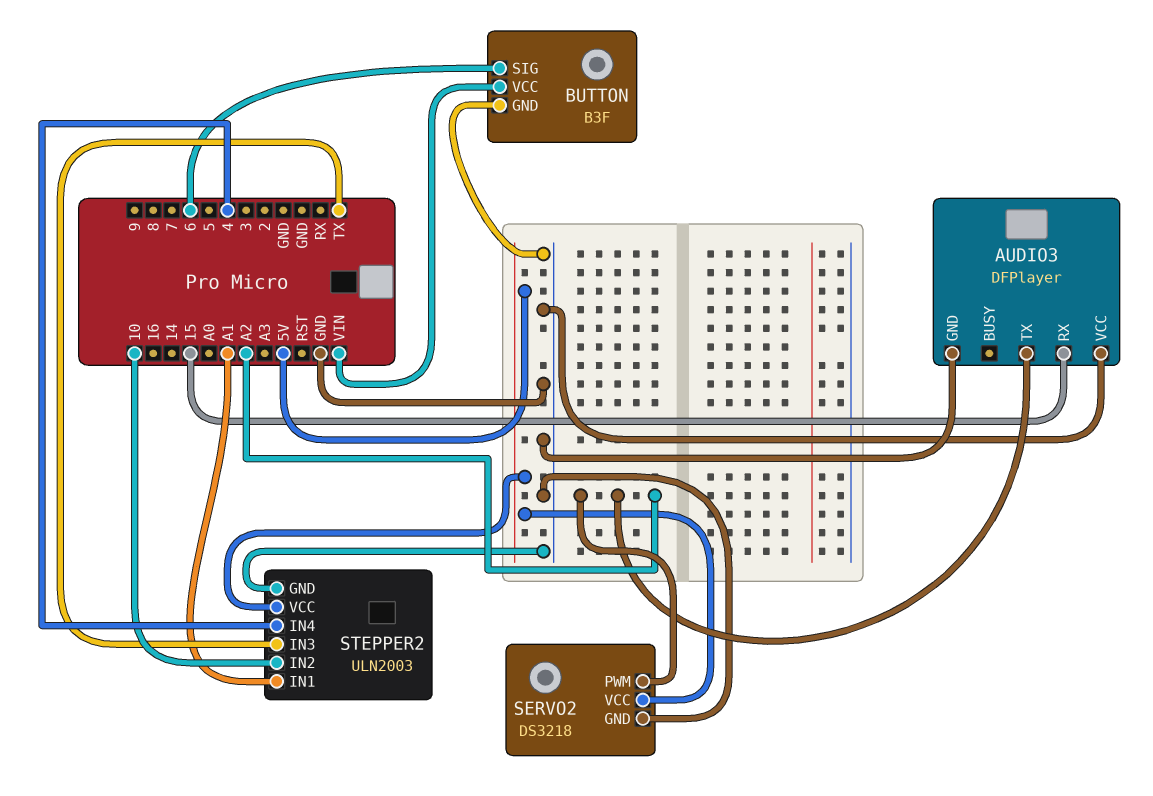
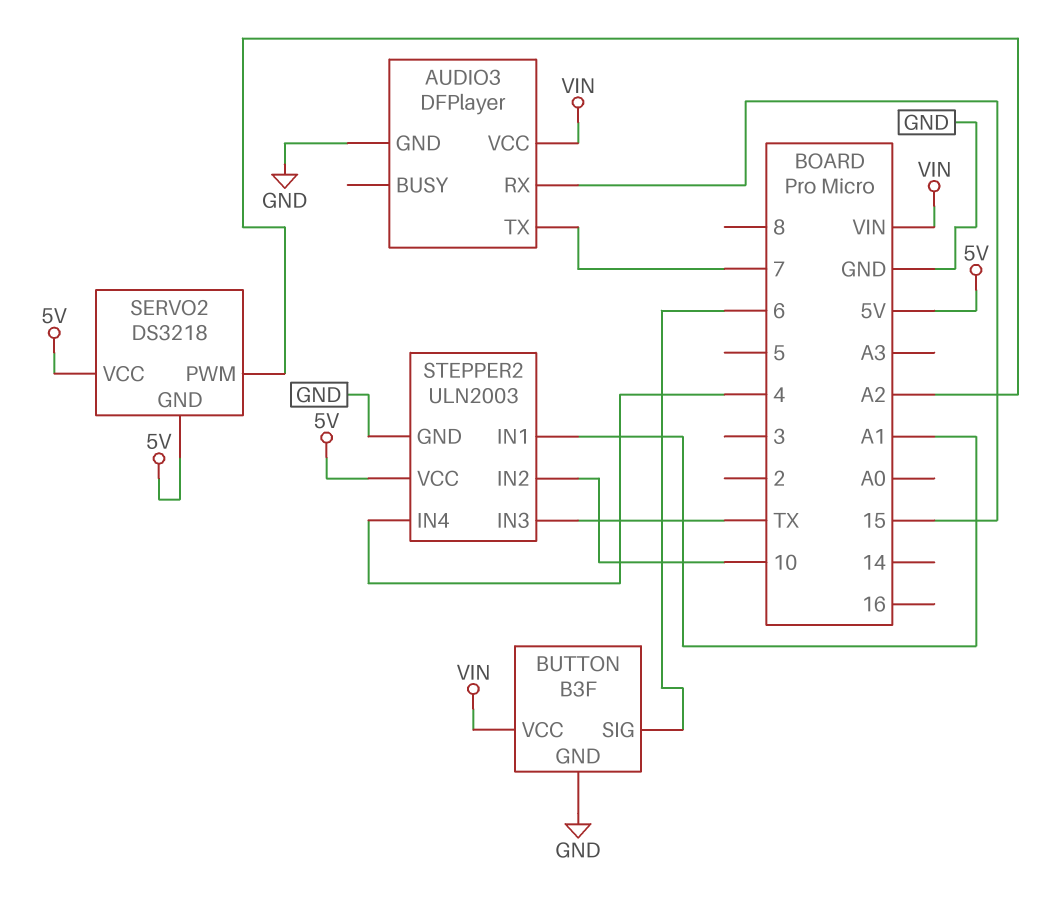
AUDIO3 pin TX: A2 -> 7
AUDIO3 pin VCC: GND -> VIN
SERVO2 pin GND: GND -> 5V

